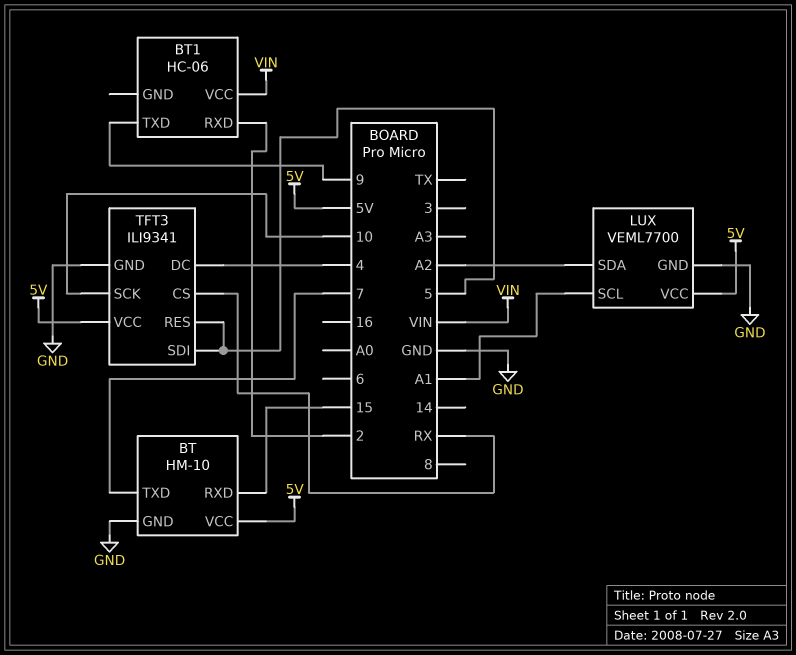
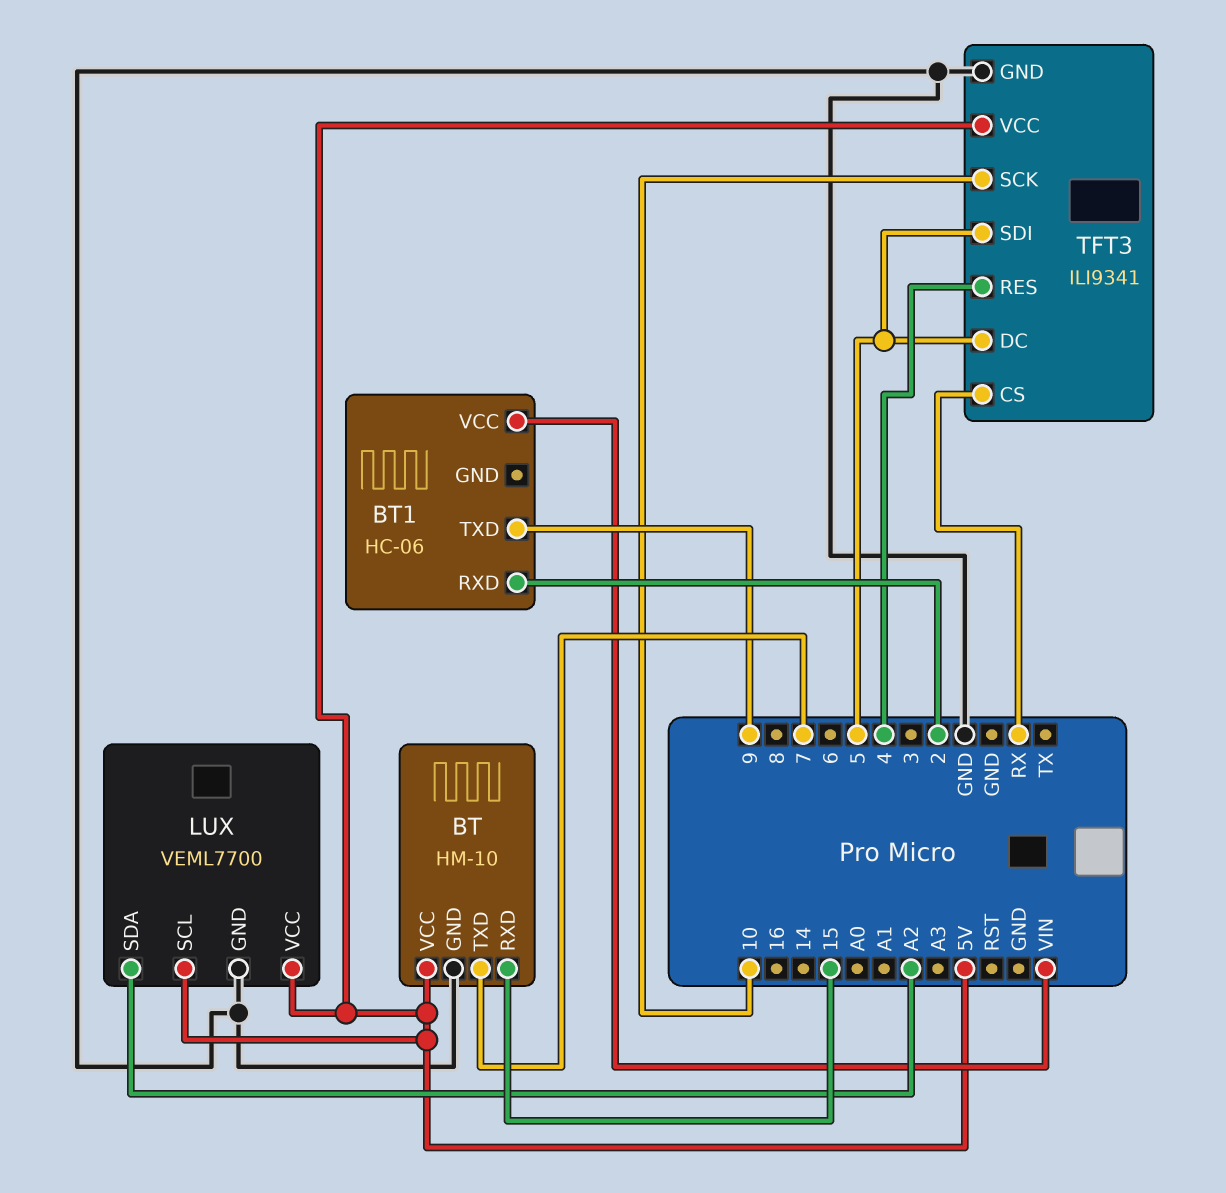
LUX pin SCL: A1 -> 5V
TFT3 pin DC: 4 -> 5
TFT3 pin RES: 5 -> 4

